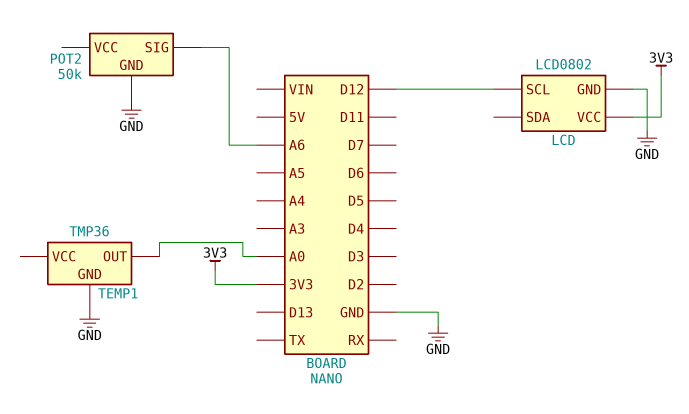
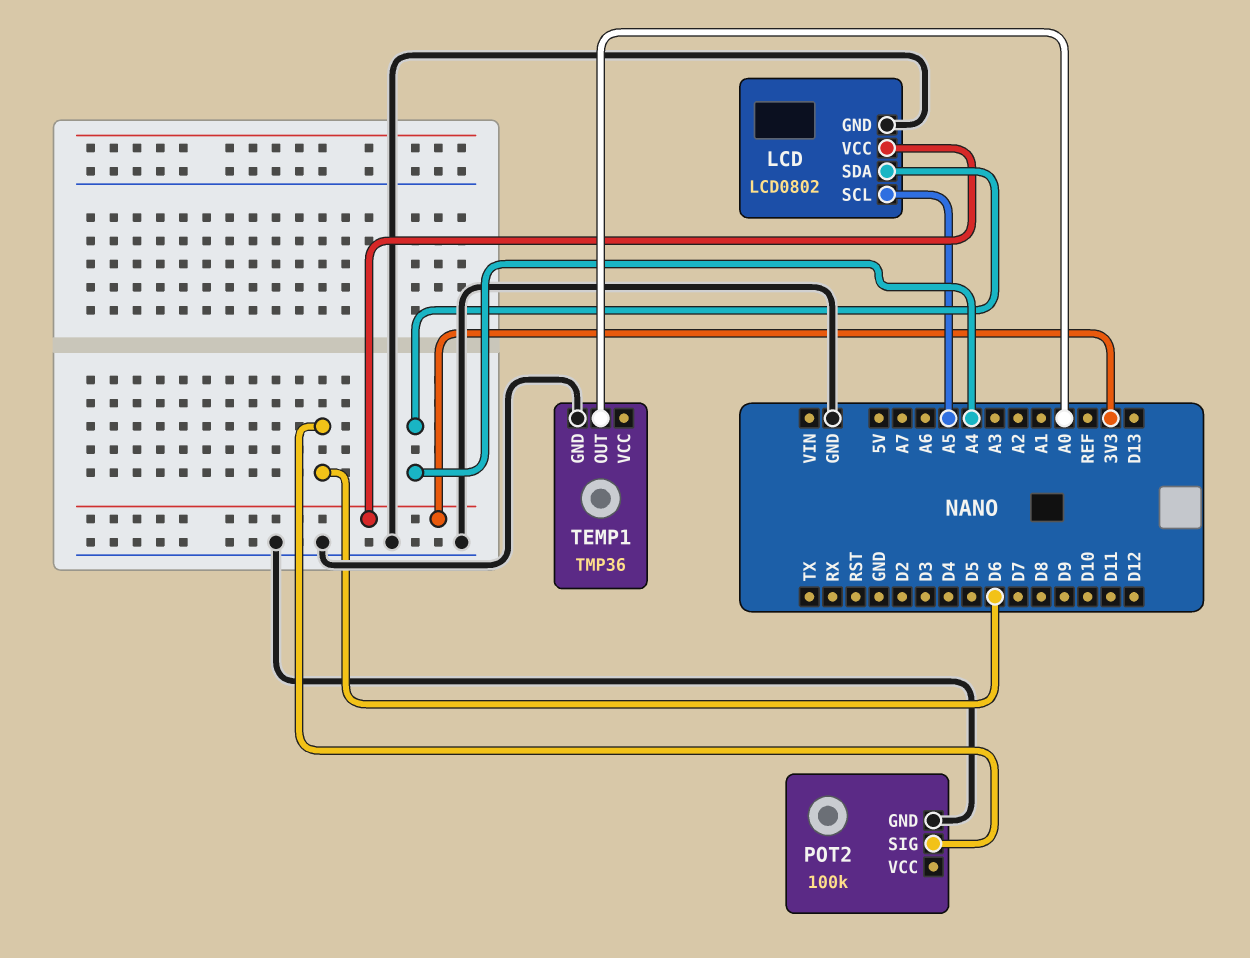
LCD pin SCL: D12 -> A5
LCD pin SDA: none -> A4
POT2: 50k -> 100k
POT2 pin SIG: A6 -> D6

